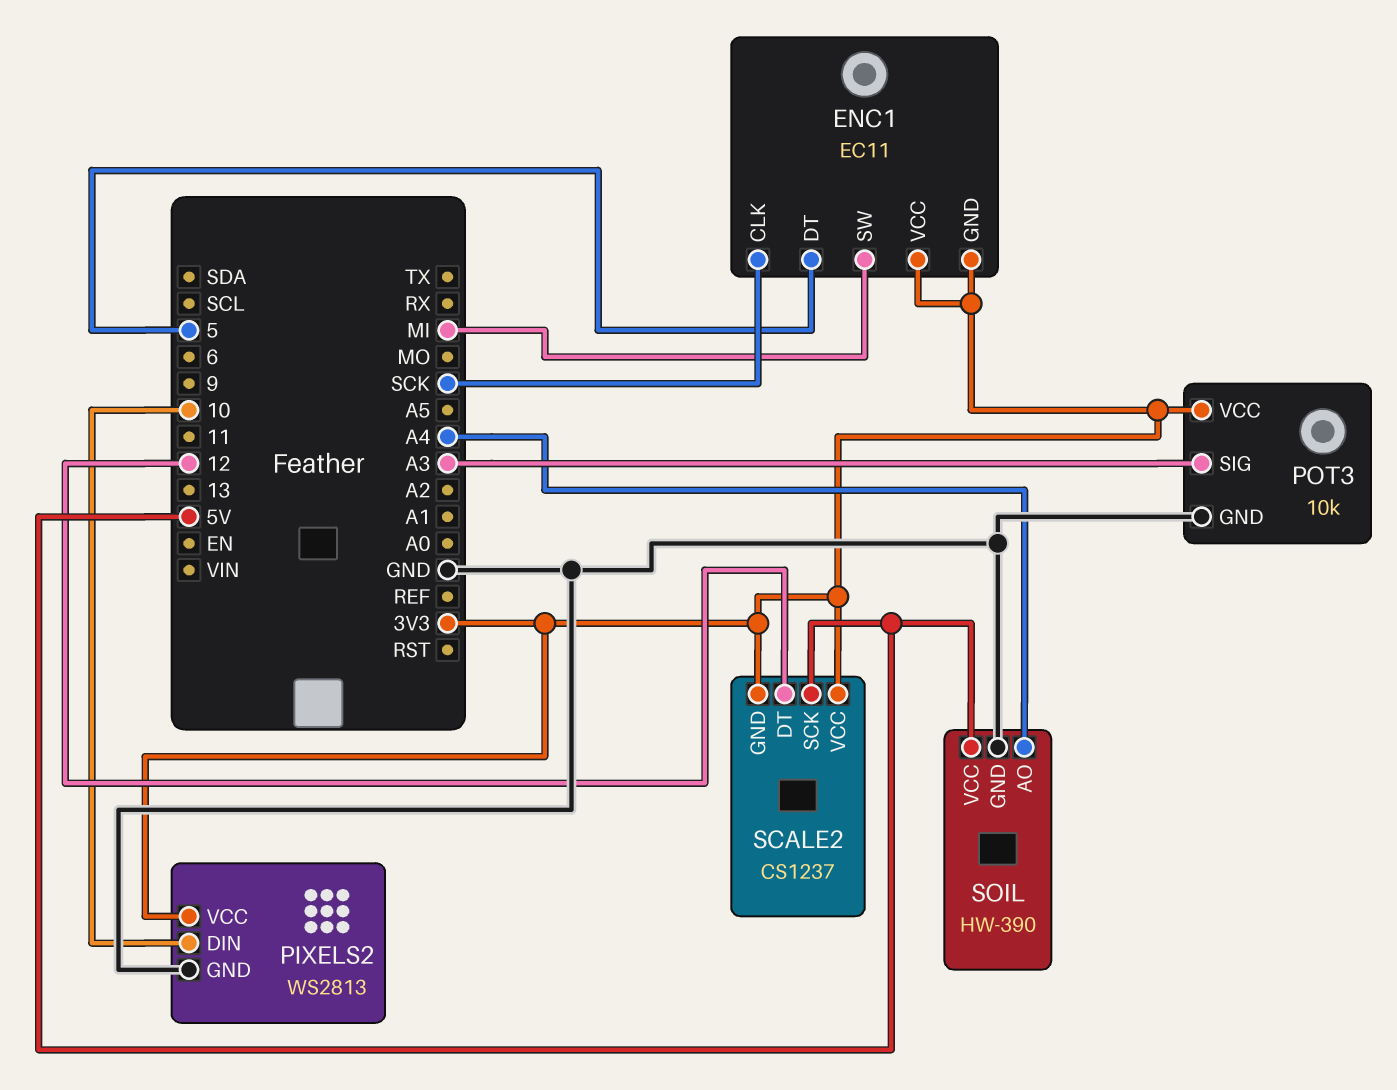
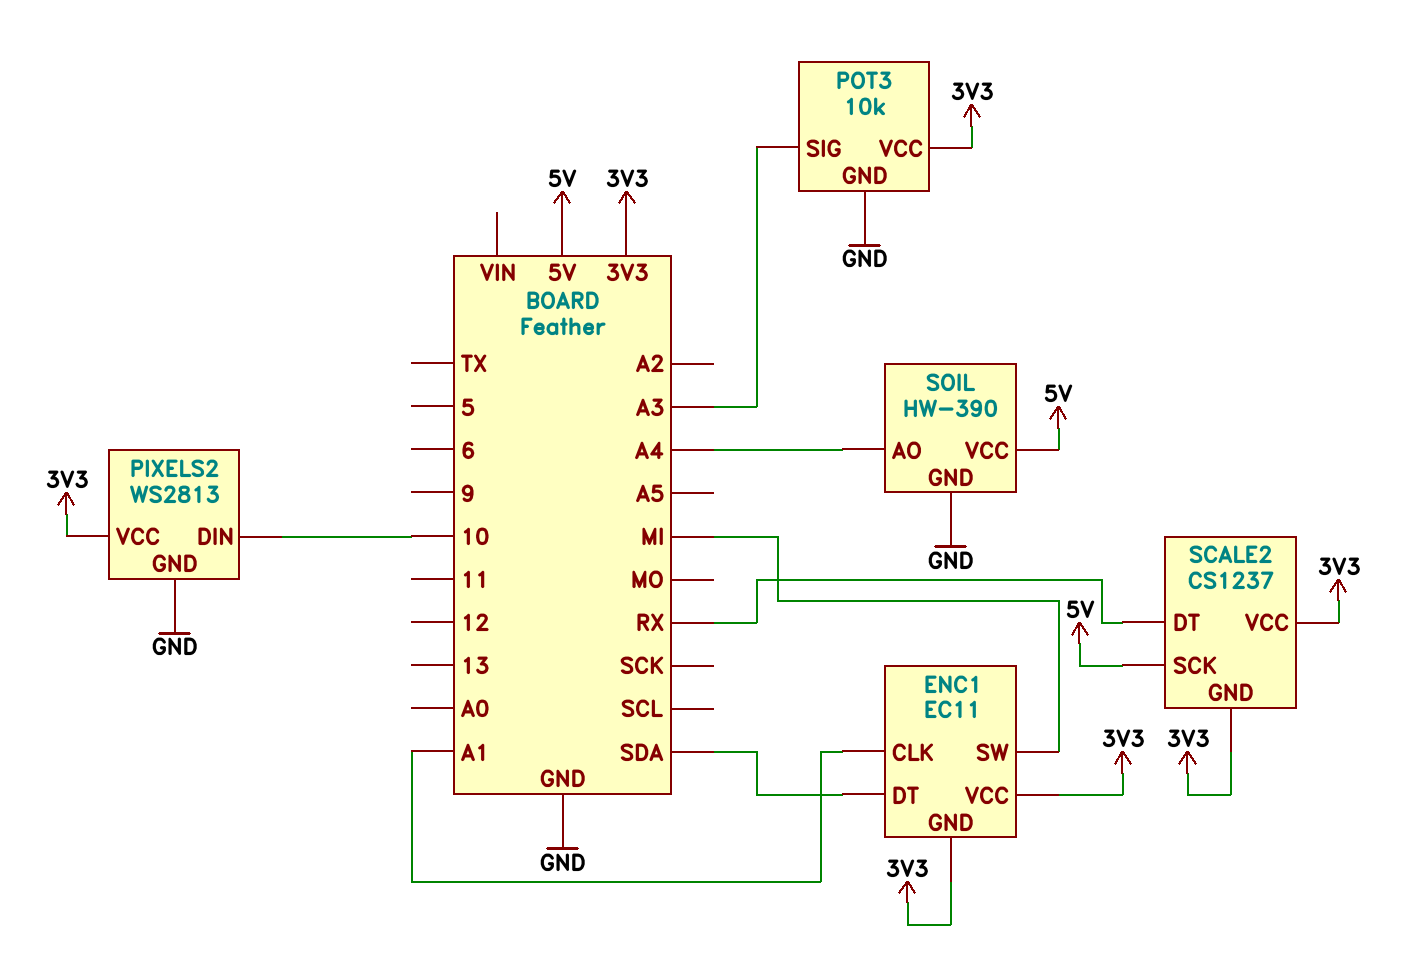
ENC1 pin CLK: SCK -> A1
ENC1 pin DT: 5 -> SDA
SCALE2 pin DT: 12 -> RX

